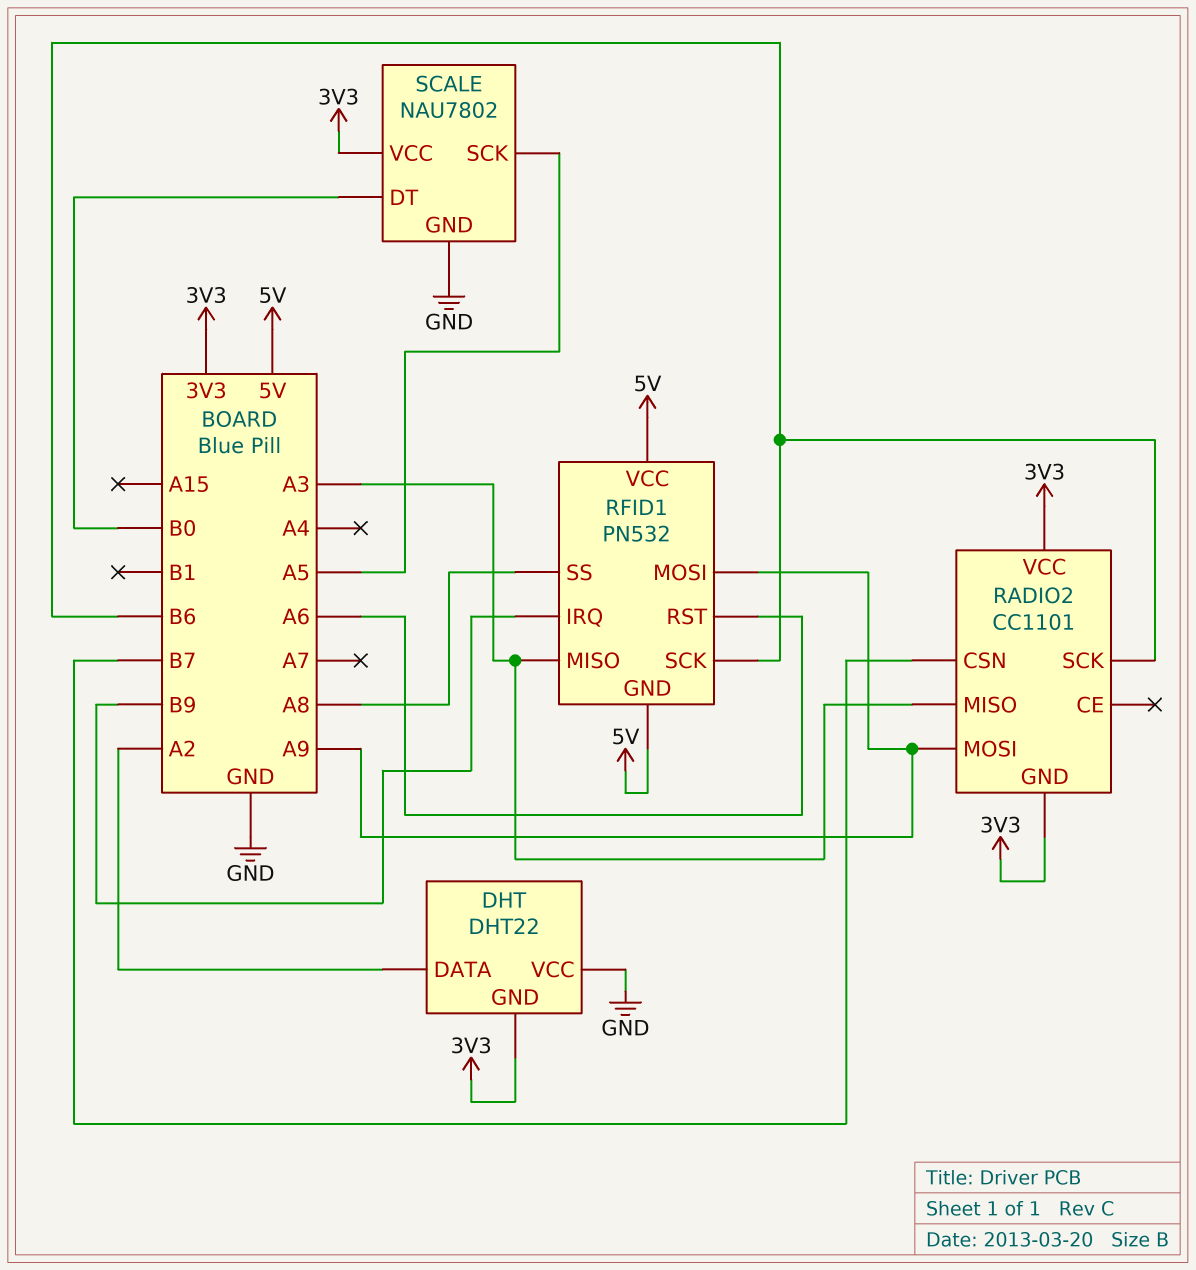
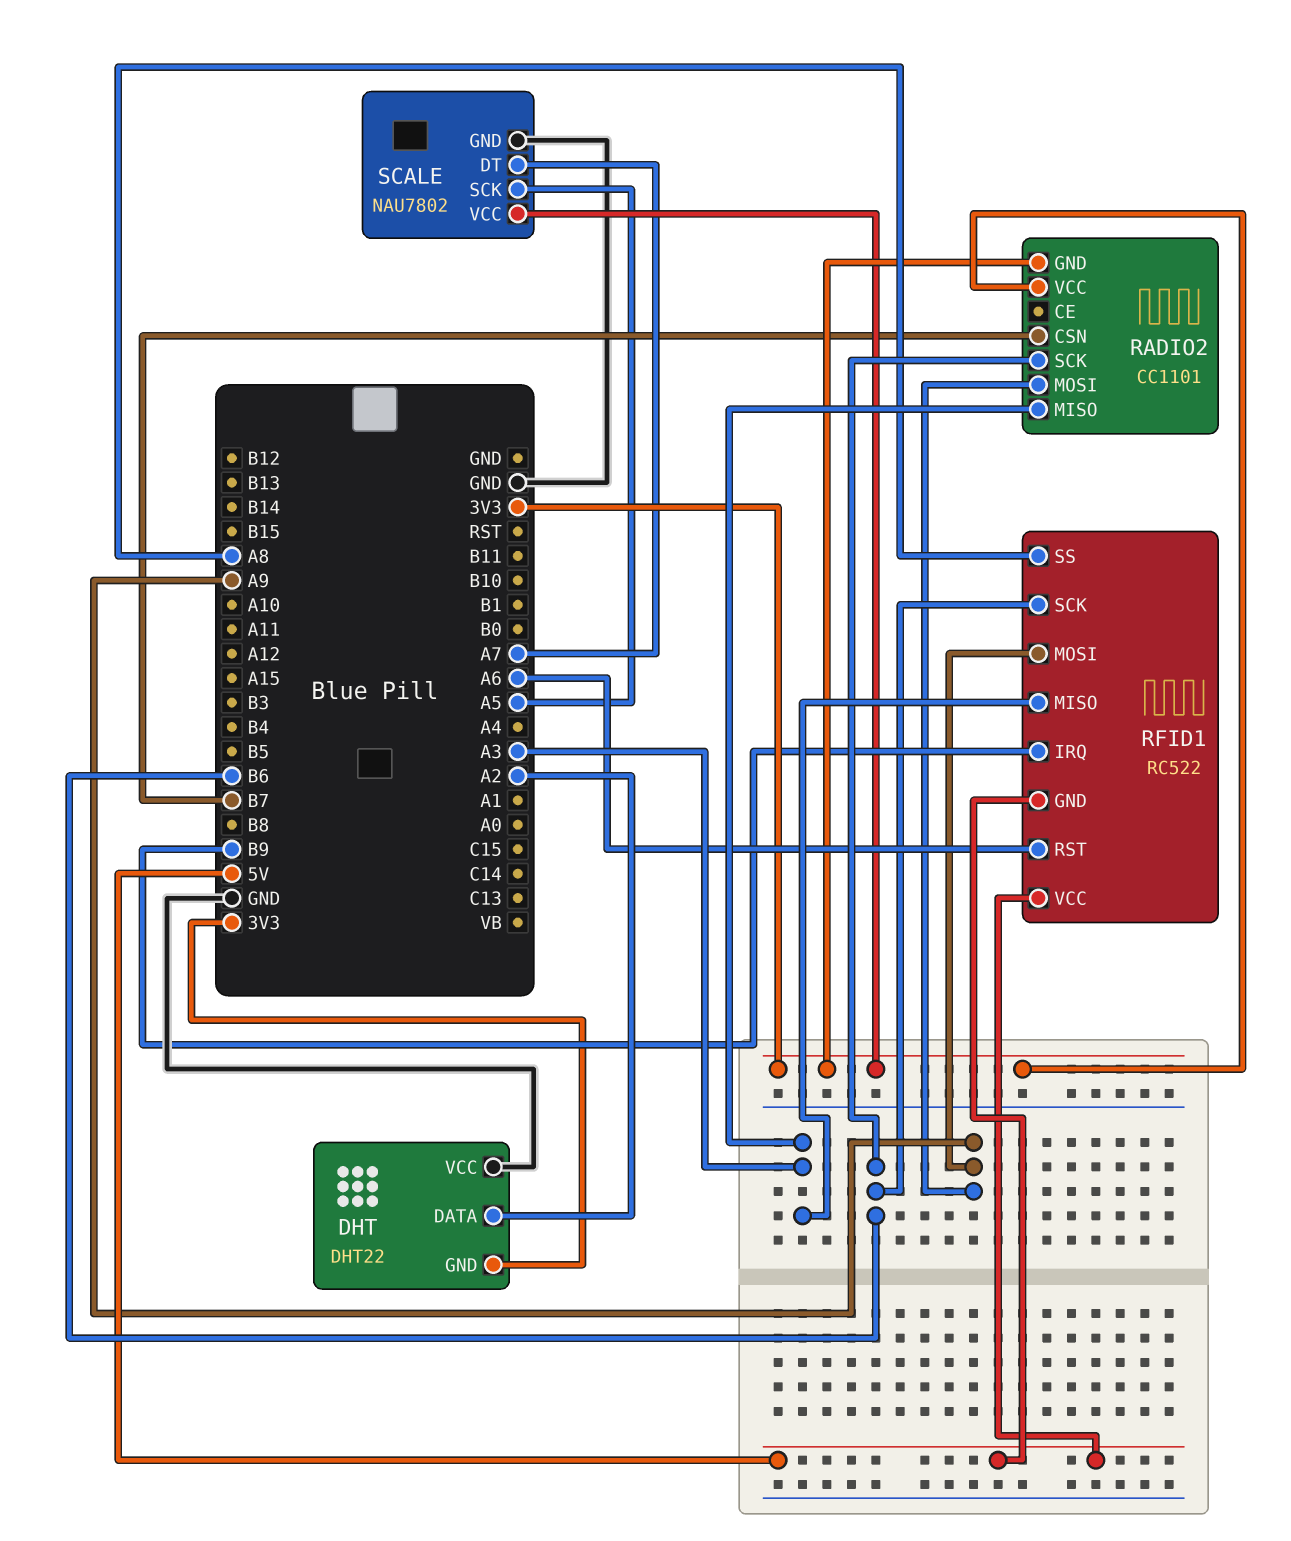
RFID1: PN532 -> RC522
SCALE pin DT: B0 -> A7

